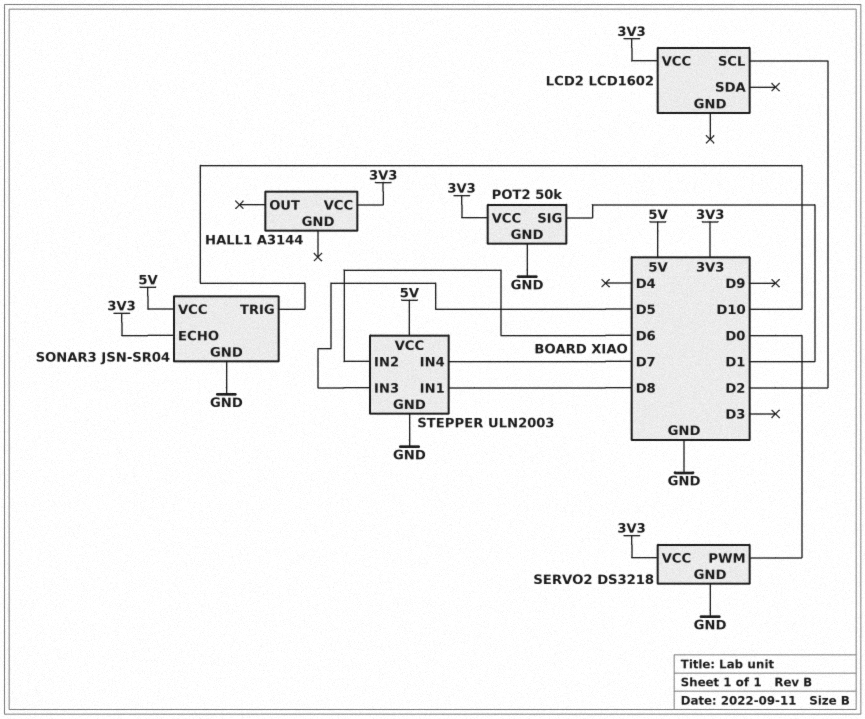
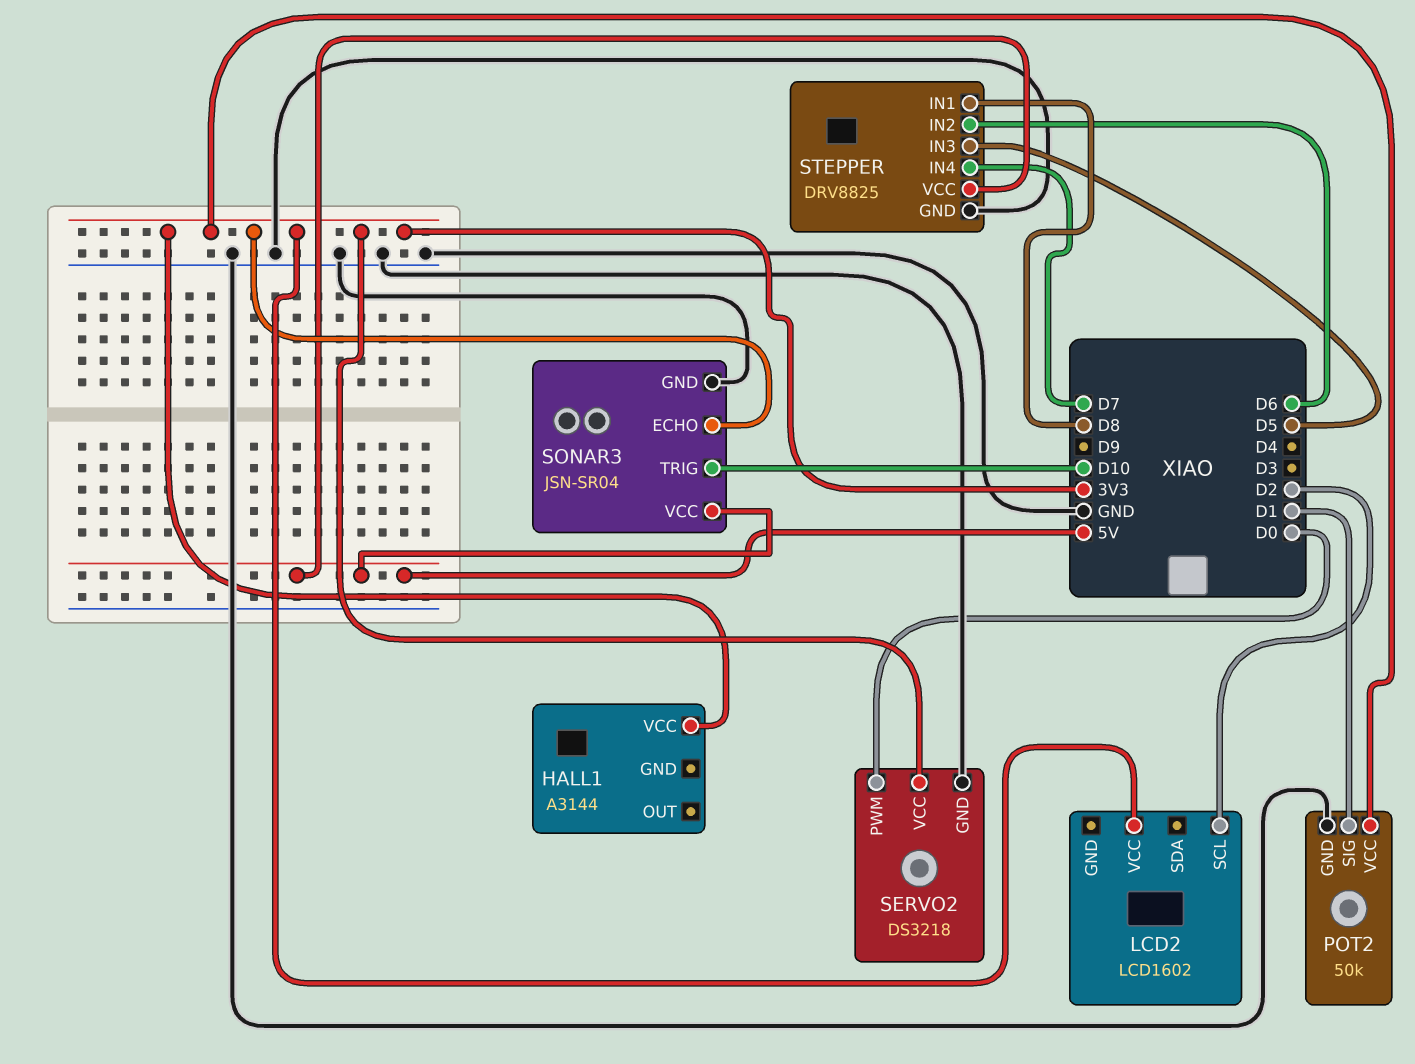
STEPPER: ULN2003 -> DRV8825

